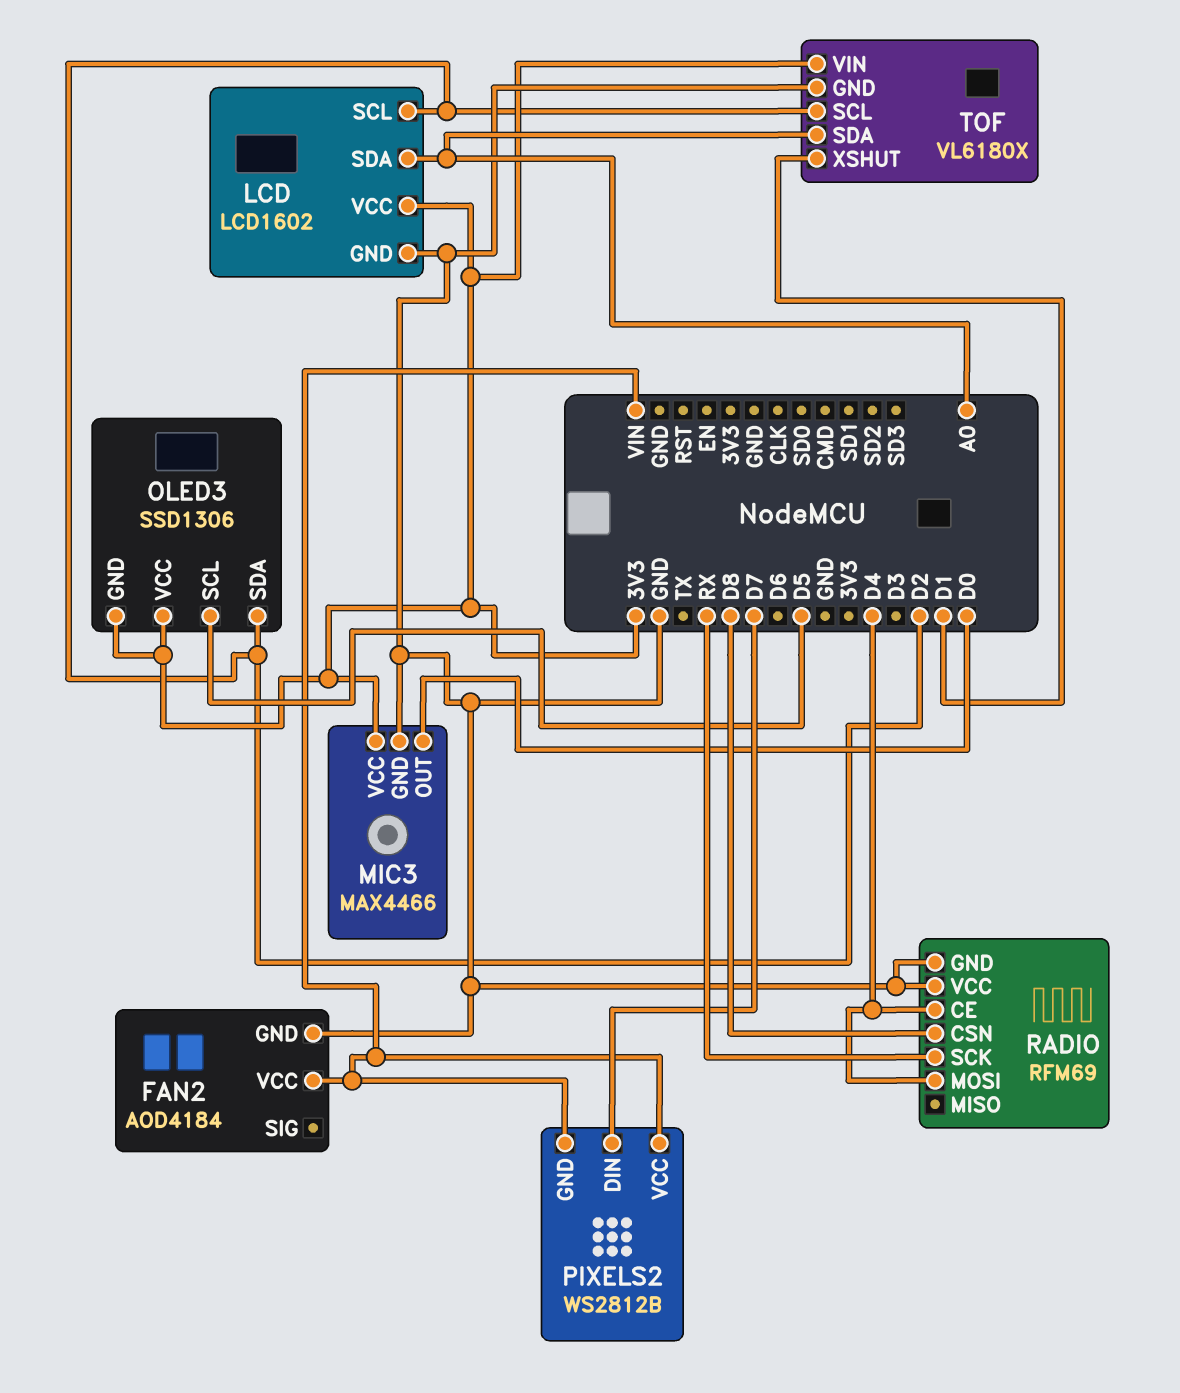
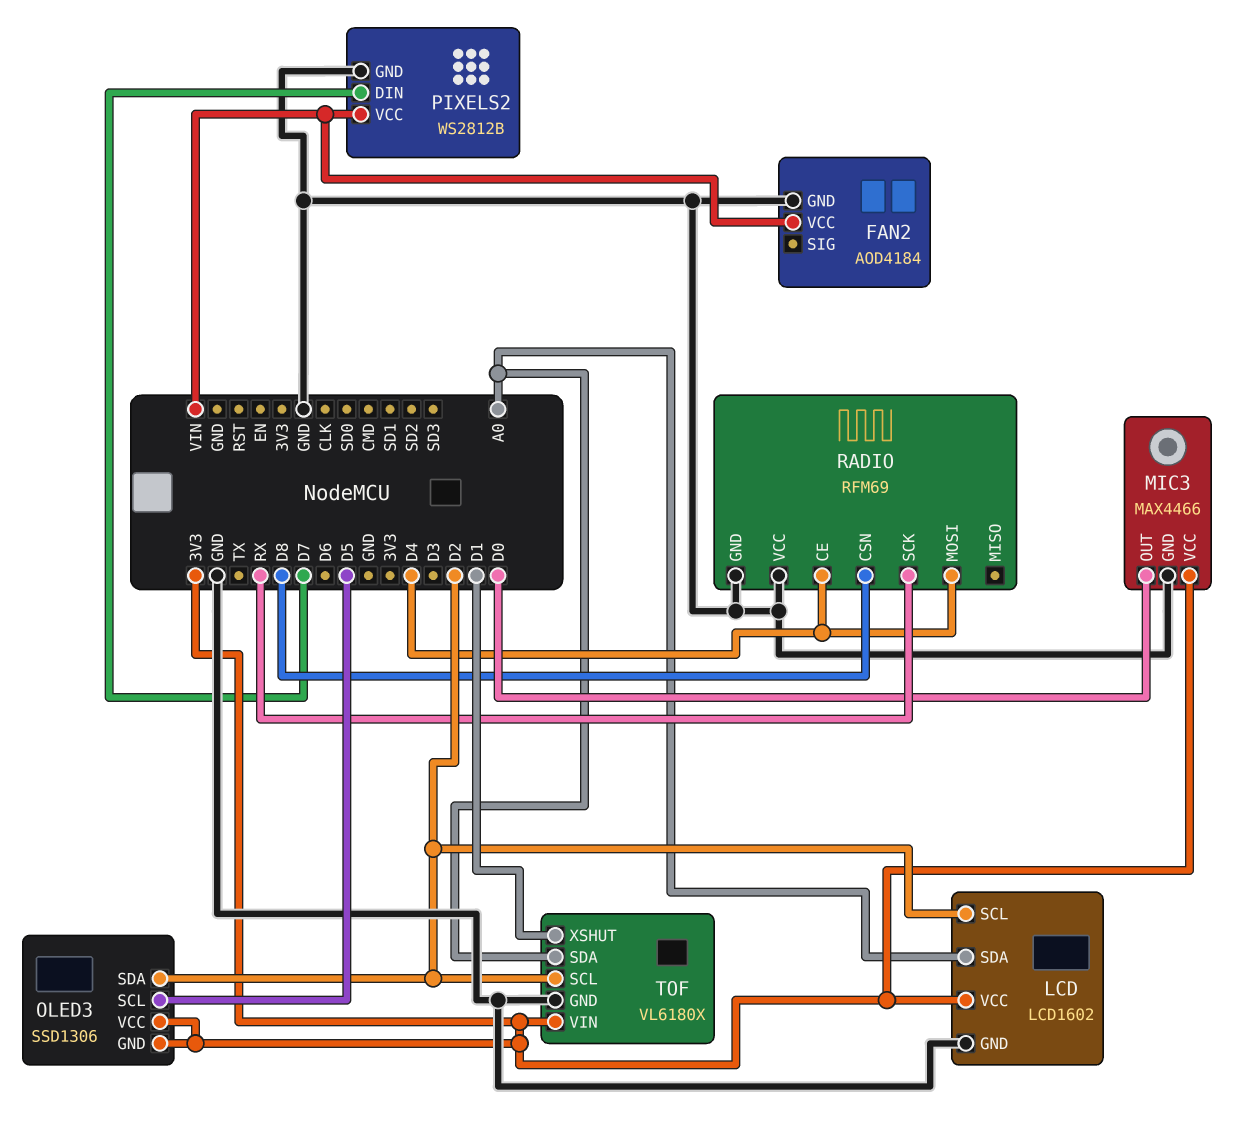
PIXELS2 pin GND: VIN -> GND

